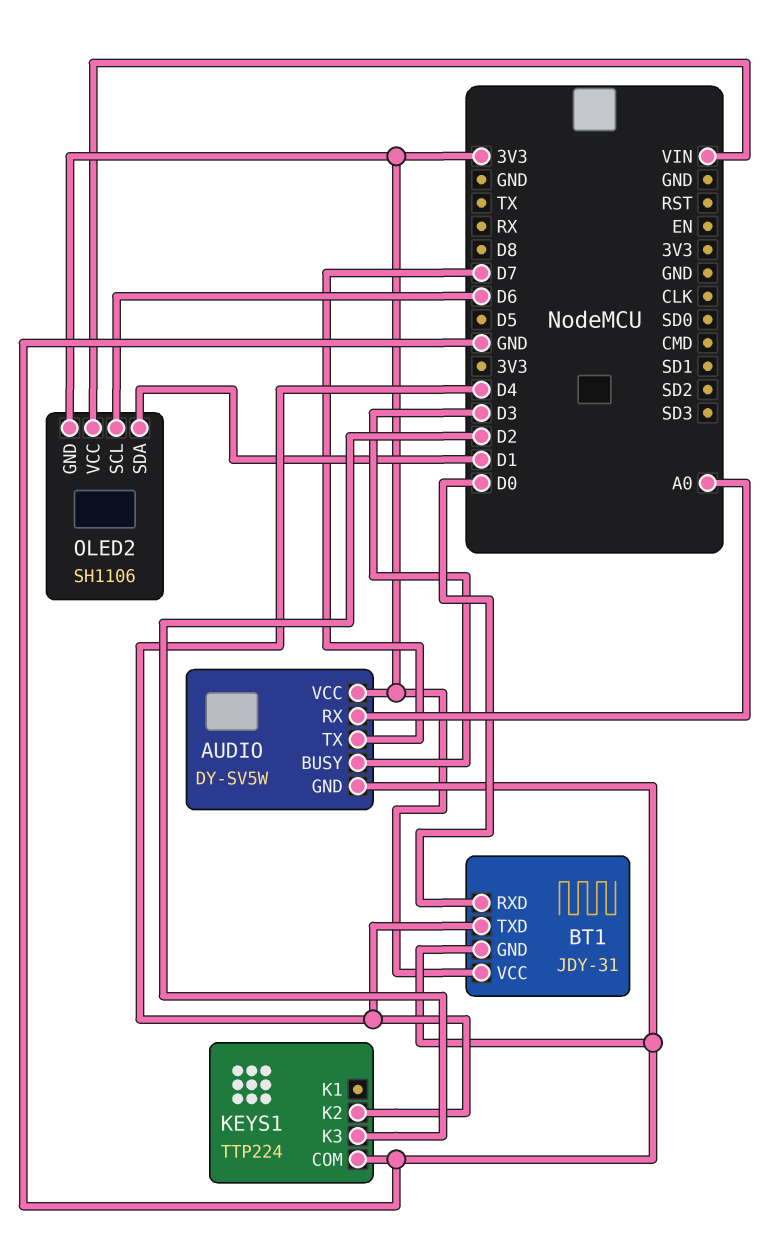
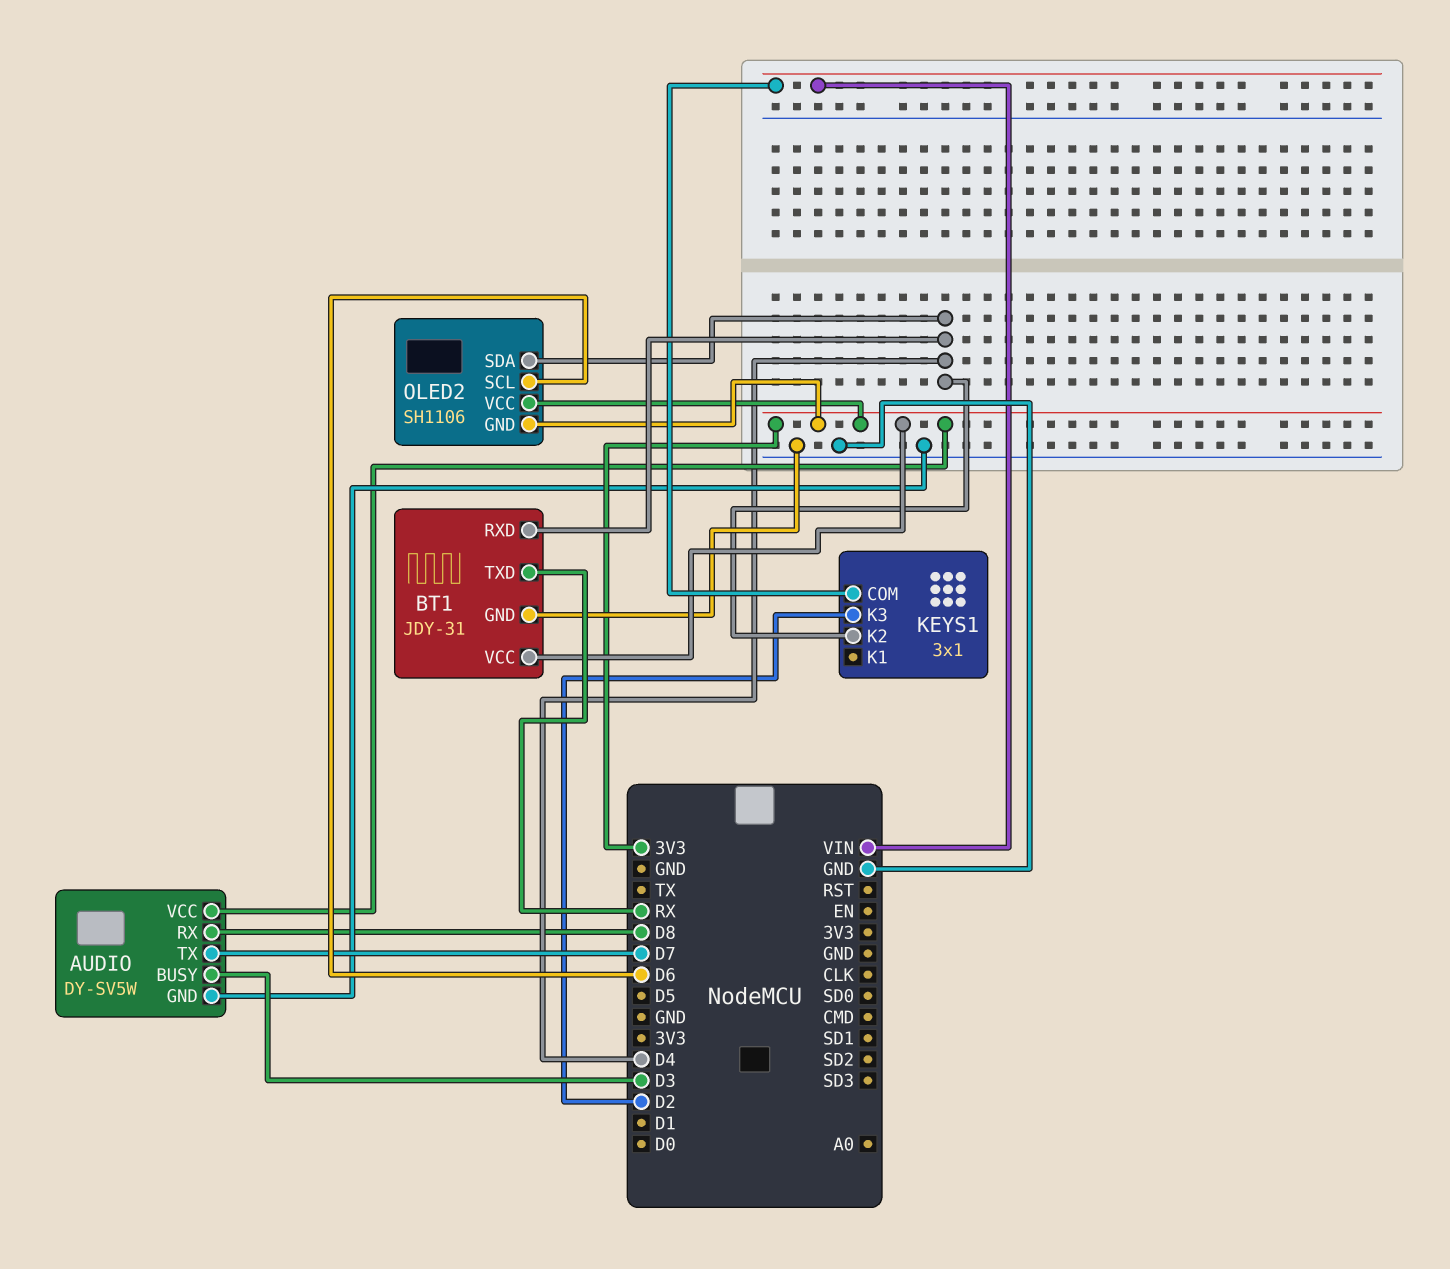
AUDIO pin RX: A0 -> D8
BT1 pin RXD: D0 -> D4
BT1 pin TXD: D4 -> RX
KEYS1: TTP224 -> 3x1
KEYS1 pin COM: GND -> VIN
OLED2 pin SDA: D1 -> D4
OLED2 pin VCC: VIN -> 3V3

